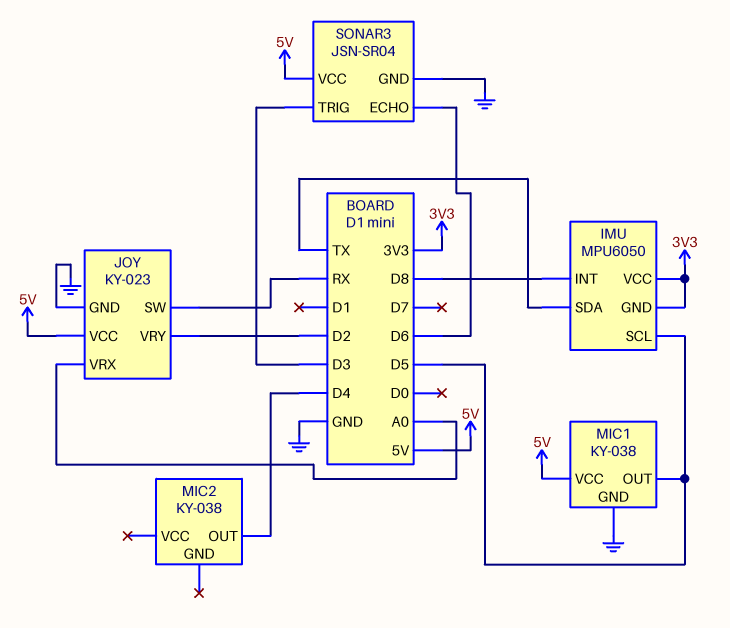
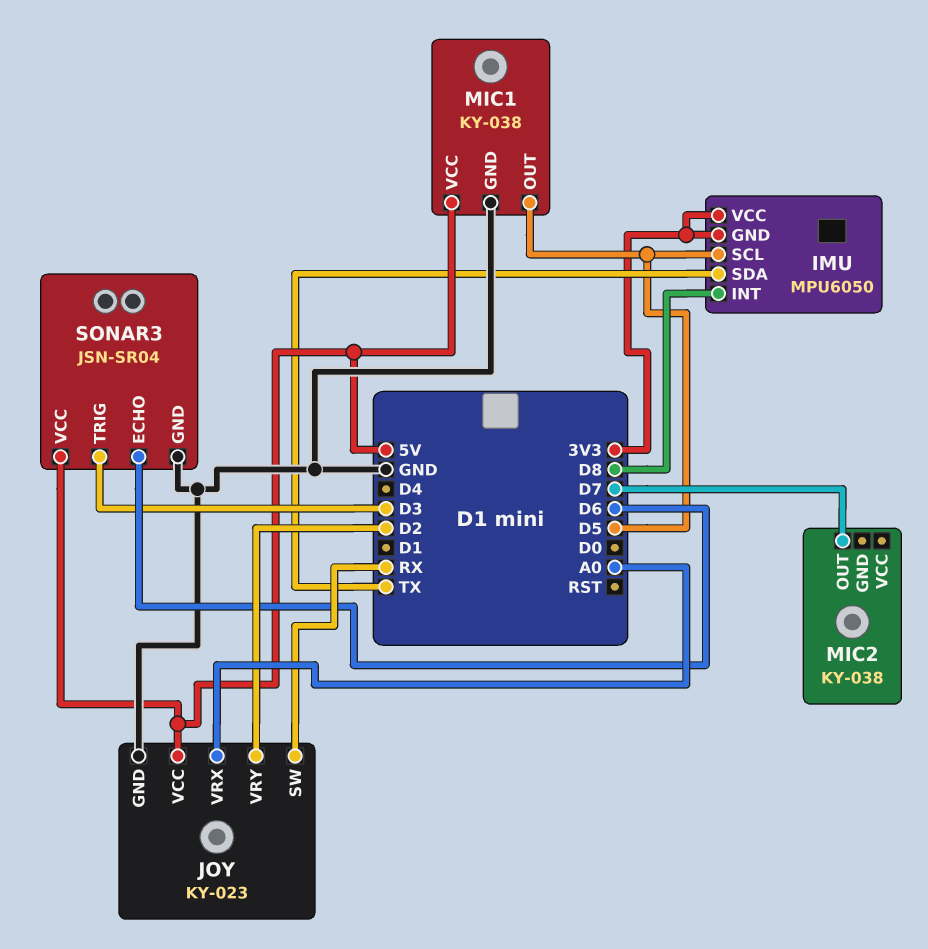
MIC2 pin OUT: D4 -> D7

